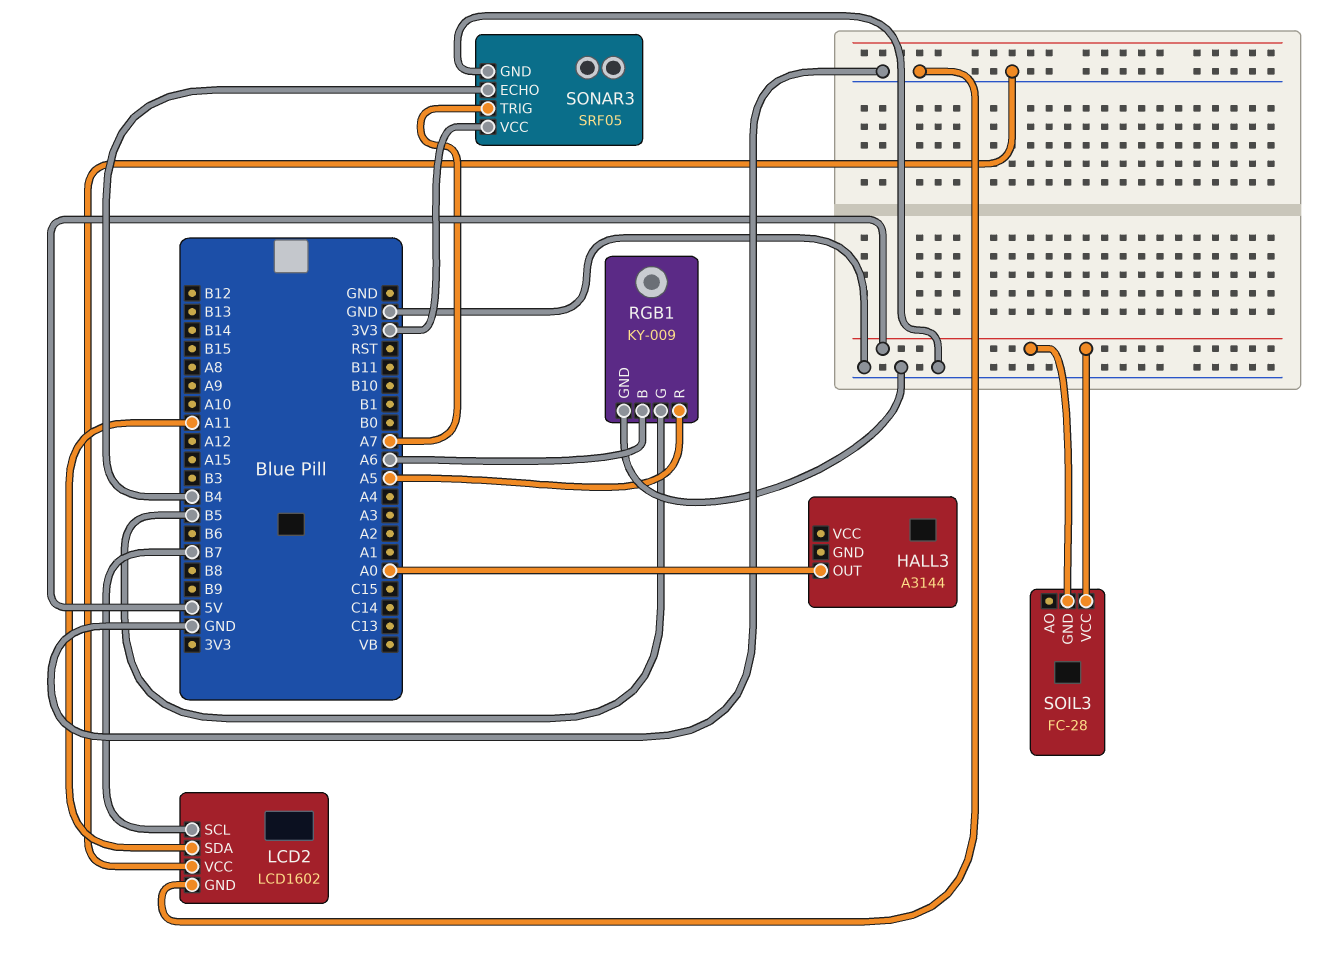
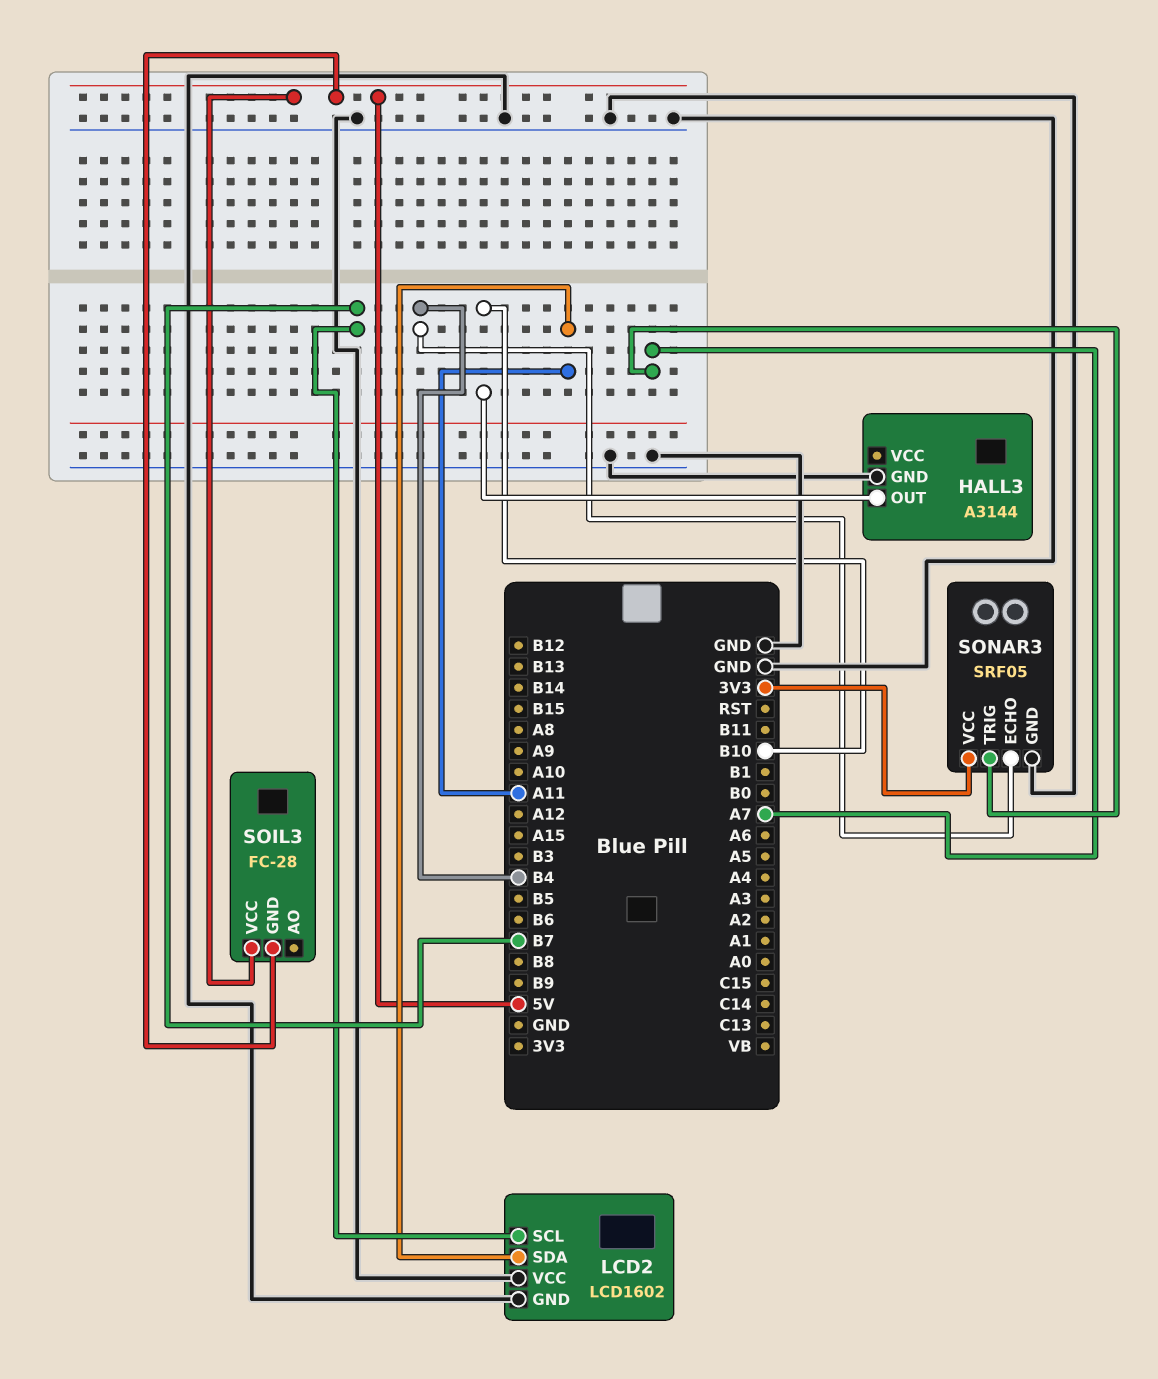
HALL3 pin GND: none -> GND
HALL3 pin OUT: A0 -> B10
RGB1: KY-009 -> none
RGB1 pin B: A6 -> none
RGB1 pin G: B5 -> none
RGB1 pin GND: GND -> none
RGB1 pin R: A5 -> none

